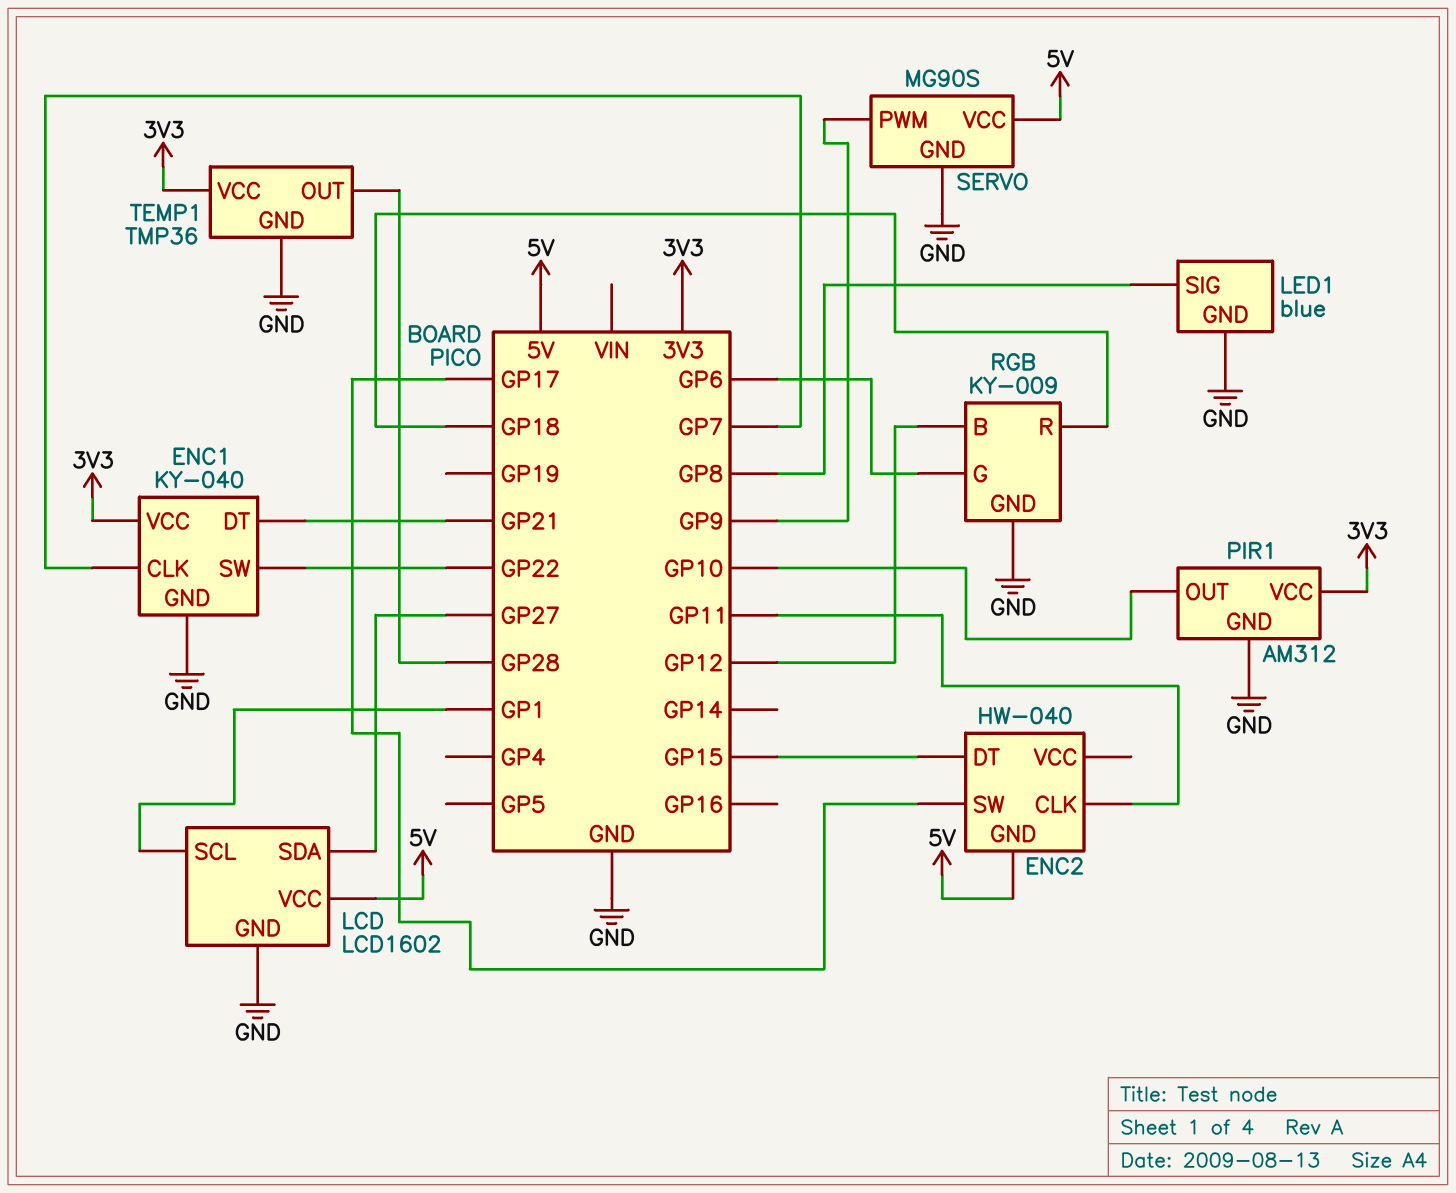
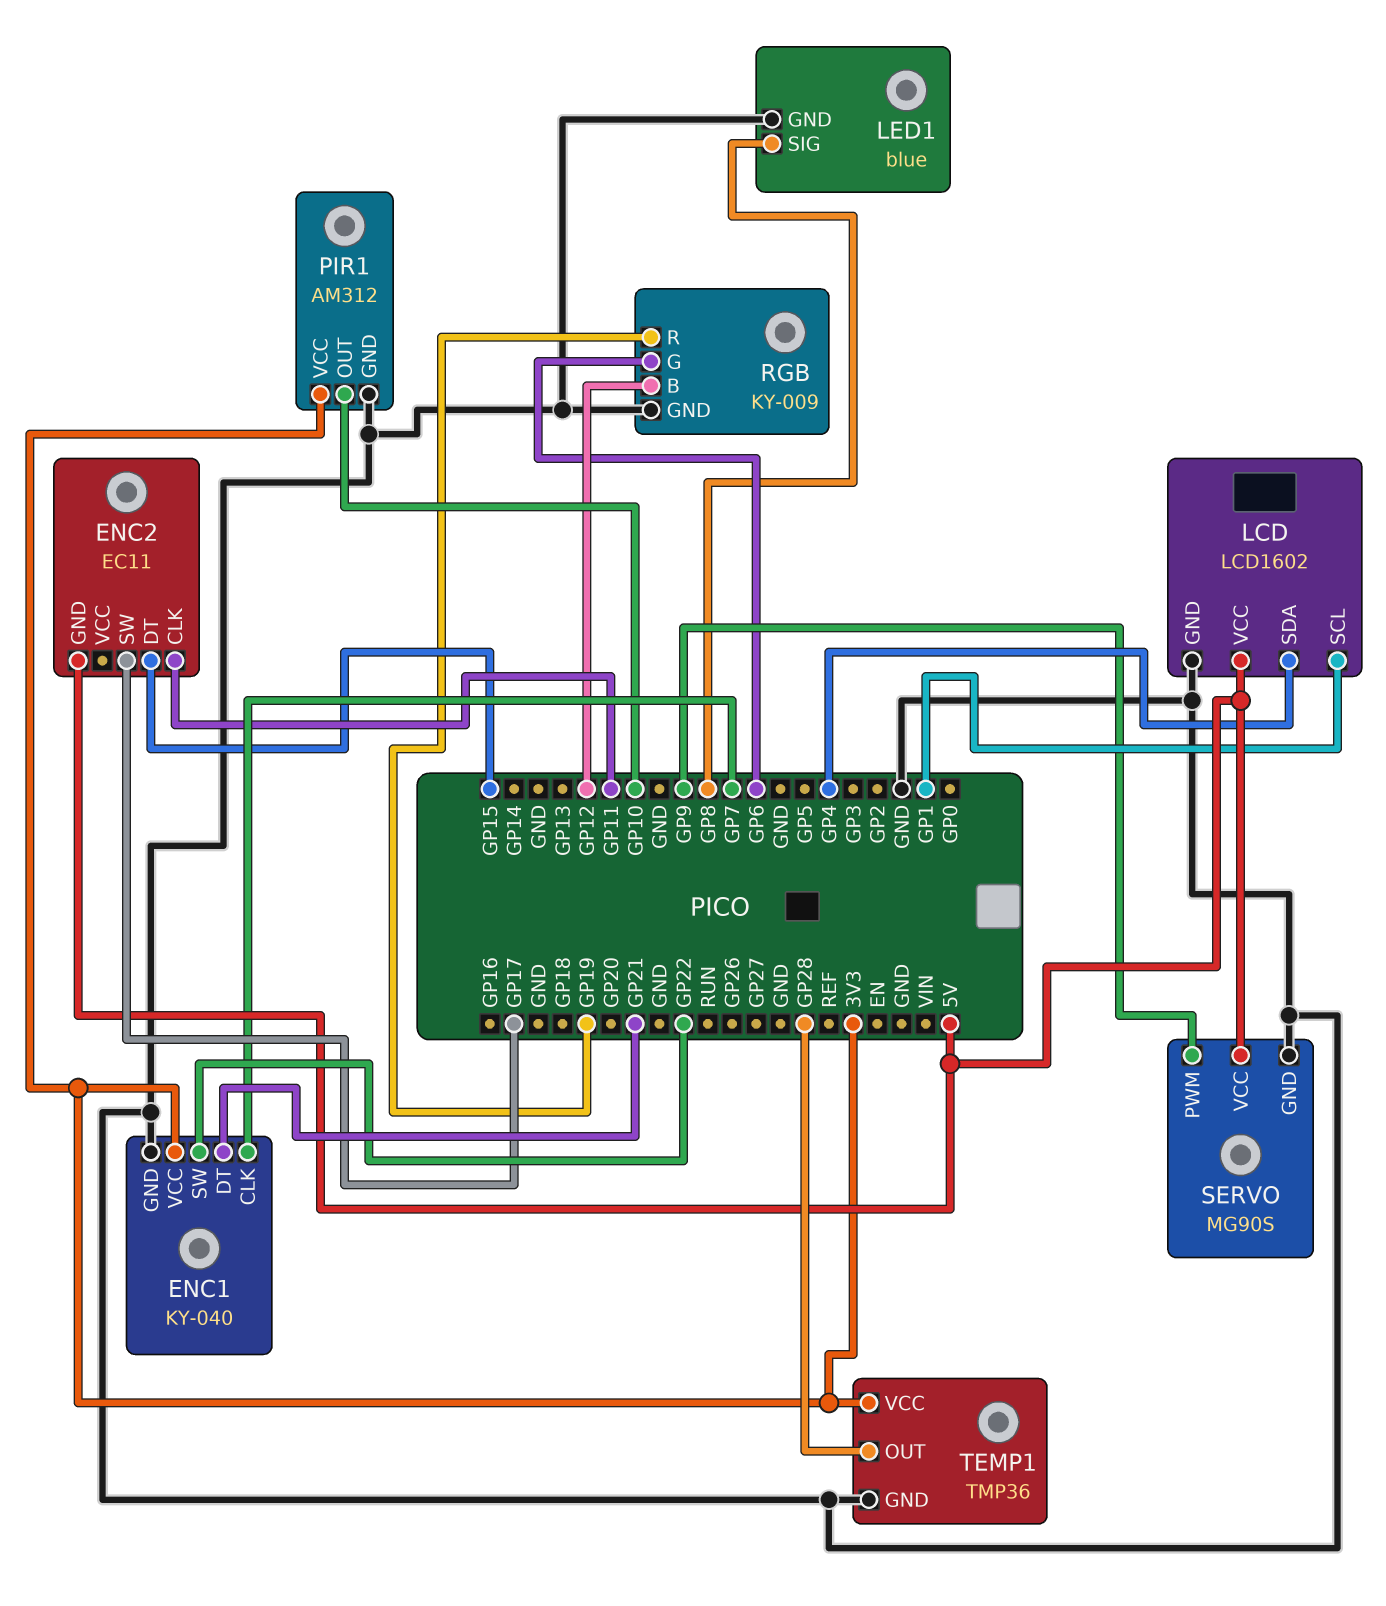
ENC2: HW-040 -> EC11
LCD pin SDA: GP27 -> GP4
RGB pin R: GP18 -> GP19

